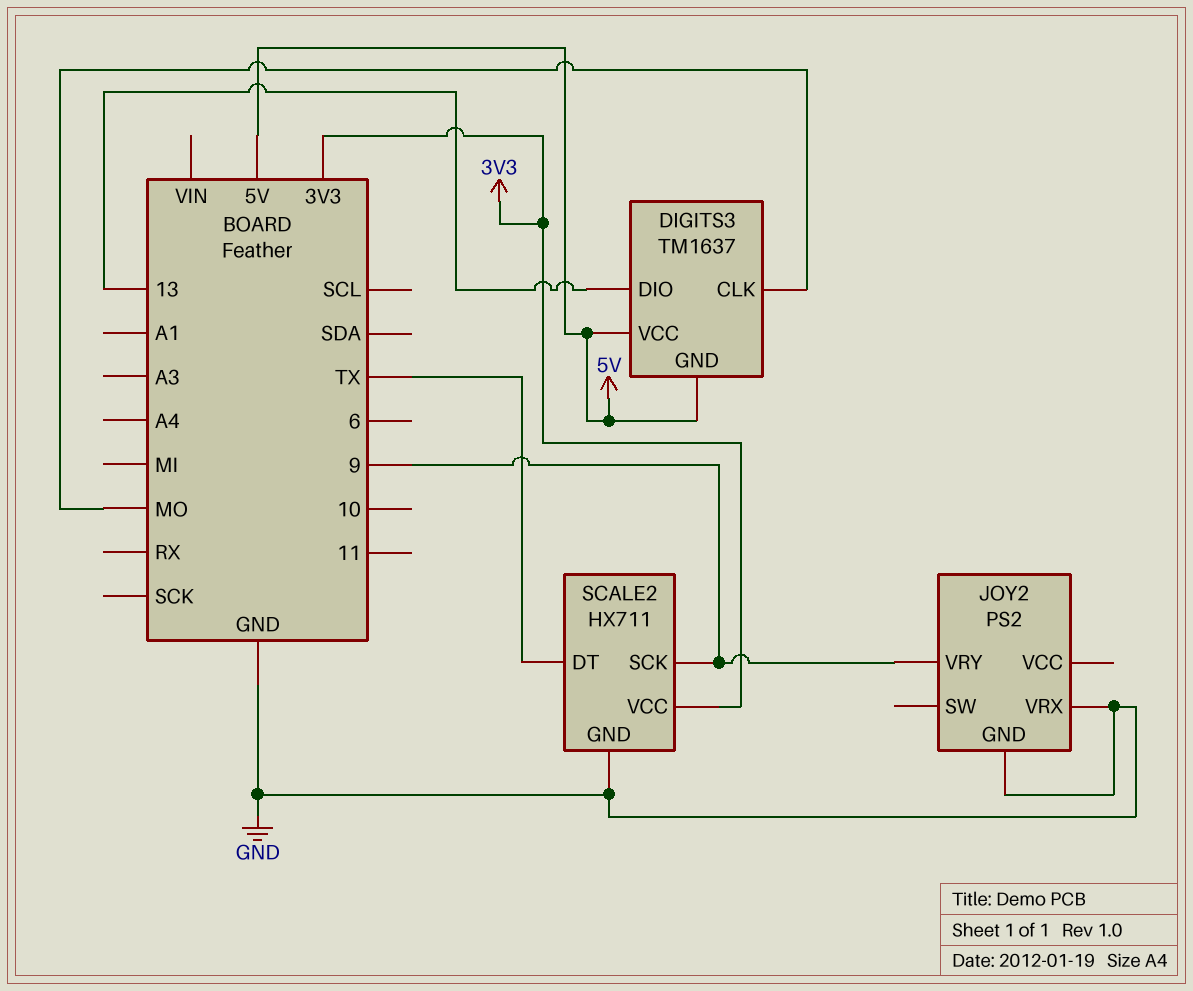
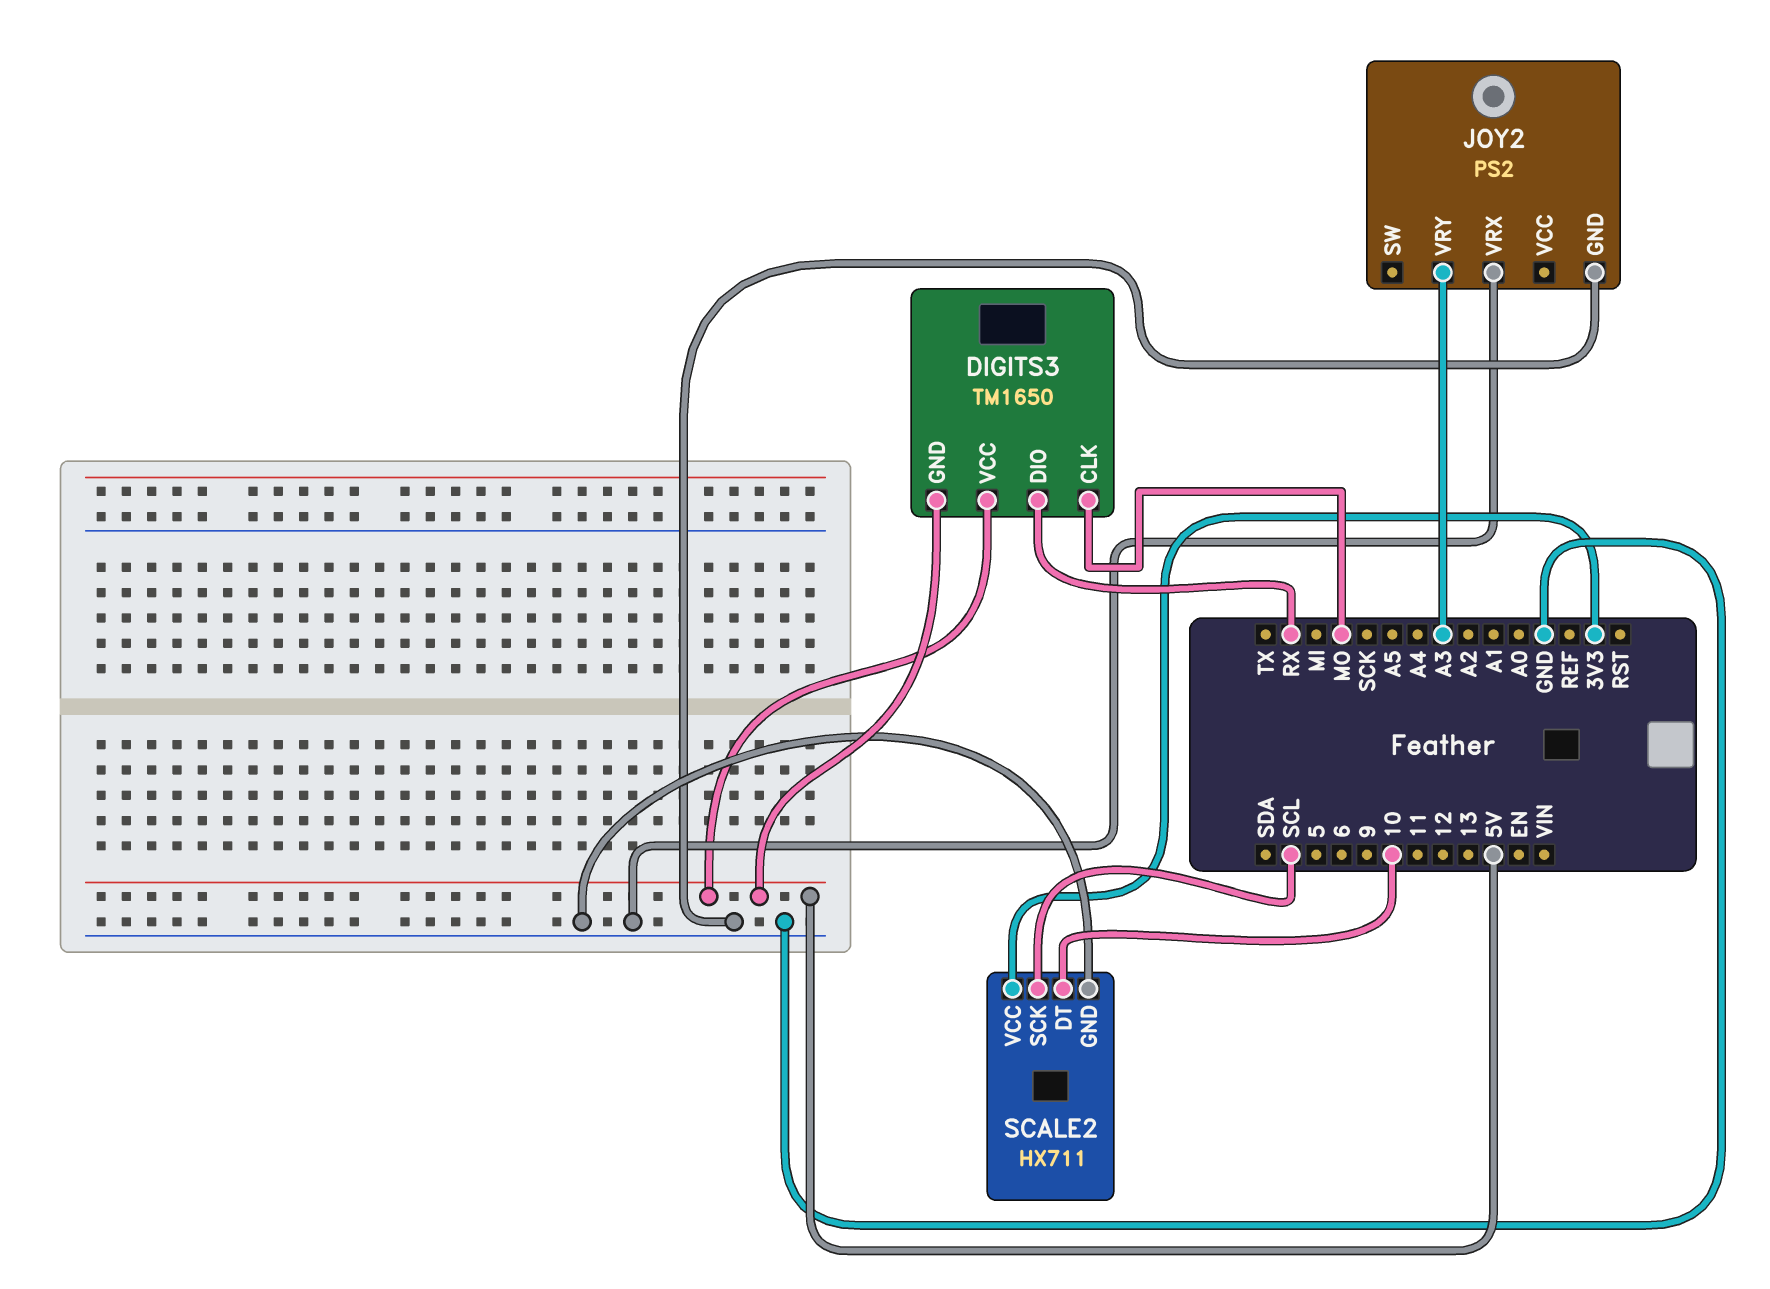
DIGITS3: TM1637 -> TM1650
DIGITS3 pin DIO: 13 -> RX
JOY2 pin VRY: 9 -> A3
SCALE2 pin DT: TX -> 10
SCALE2 pin SCK: 9 -> SCL

